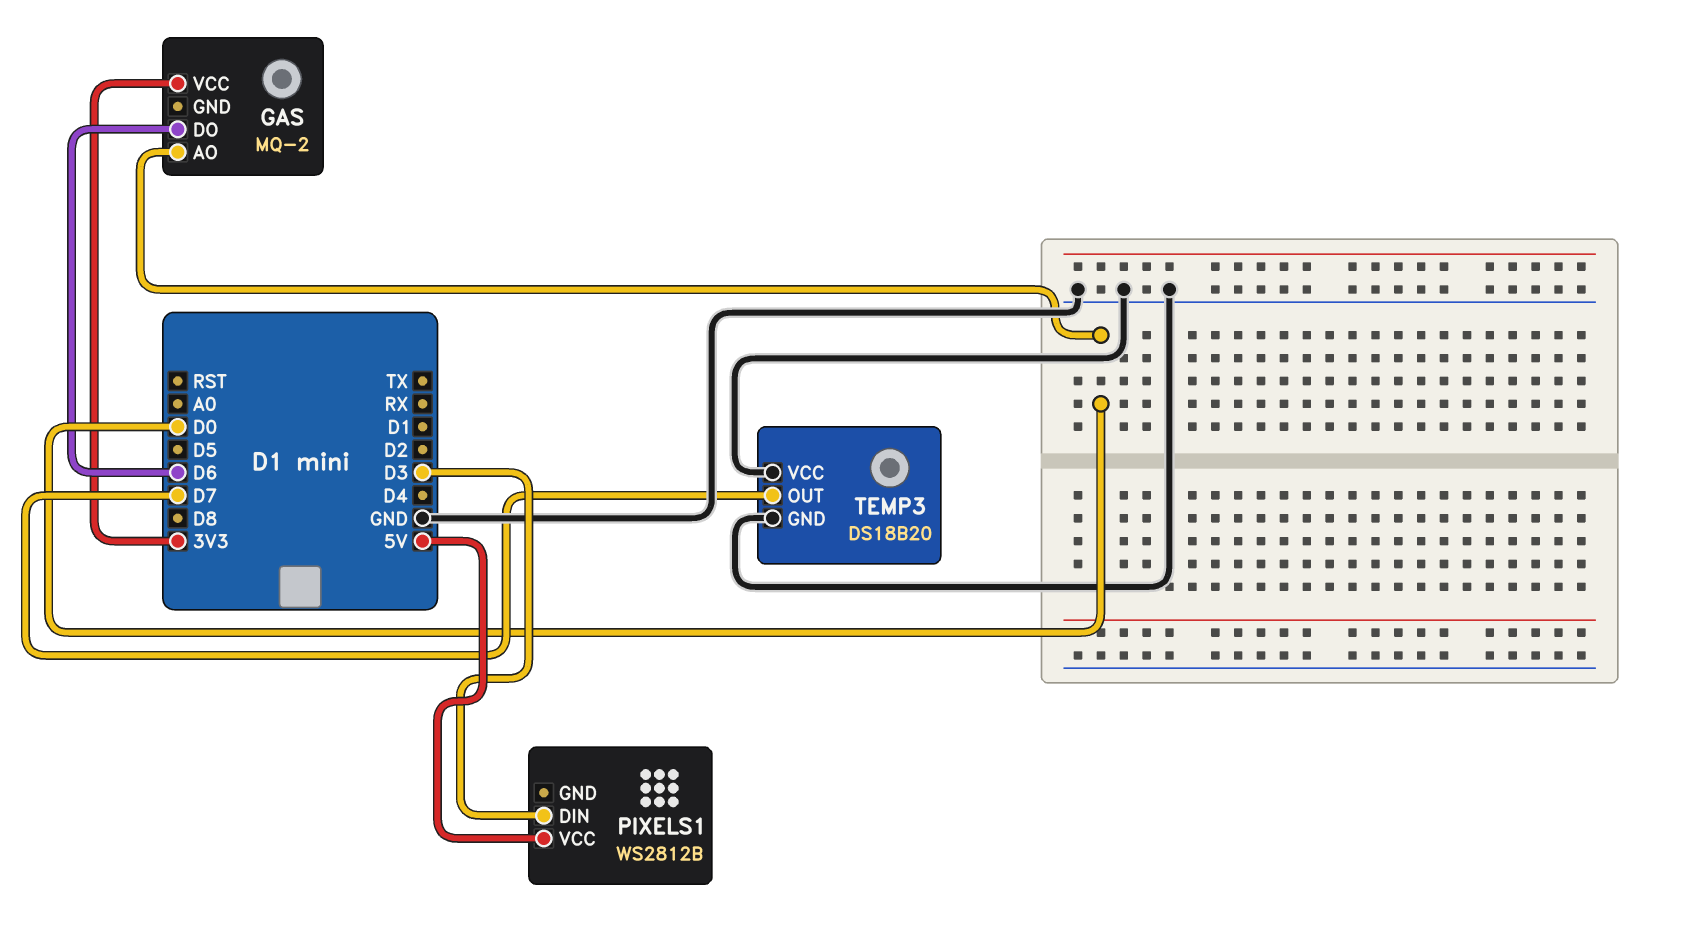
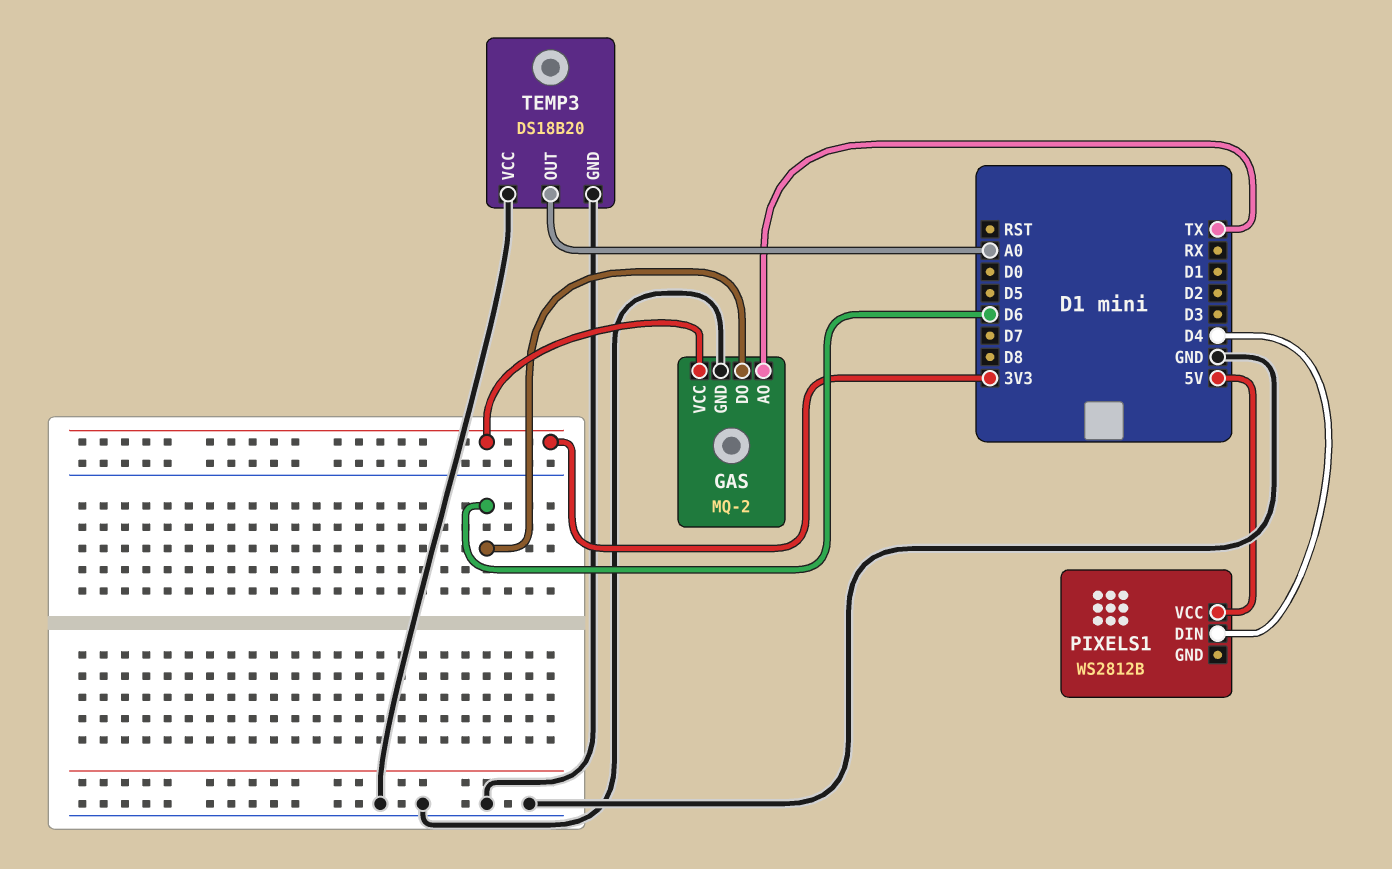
GAS pin AO: D0 -> TX
GAS pin GND: none -> GND
PIXELS1 pin DIN: D3 -> D4
TEMP3 pin OUT: D7 -> A0

